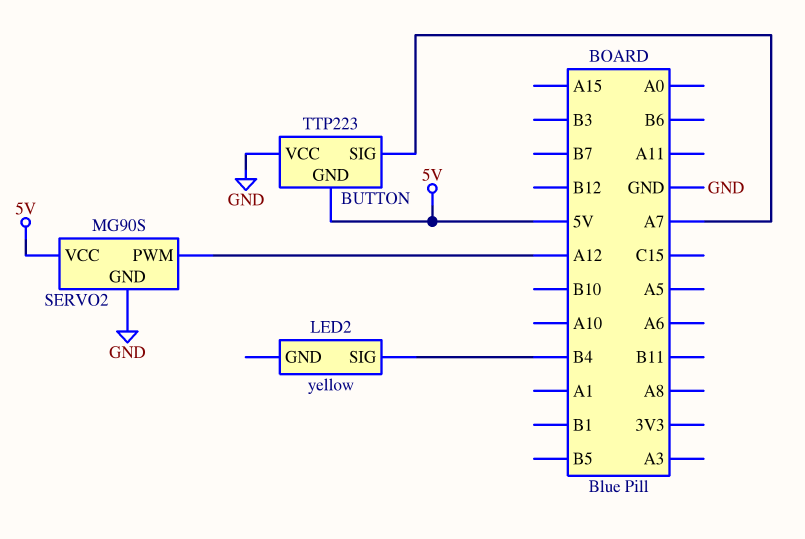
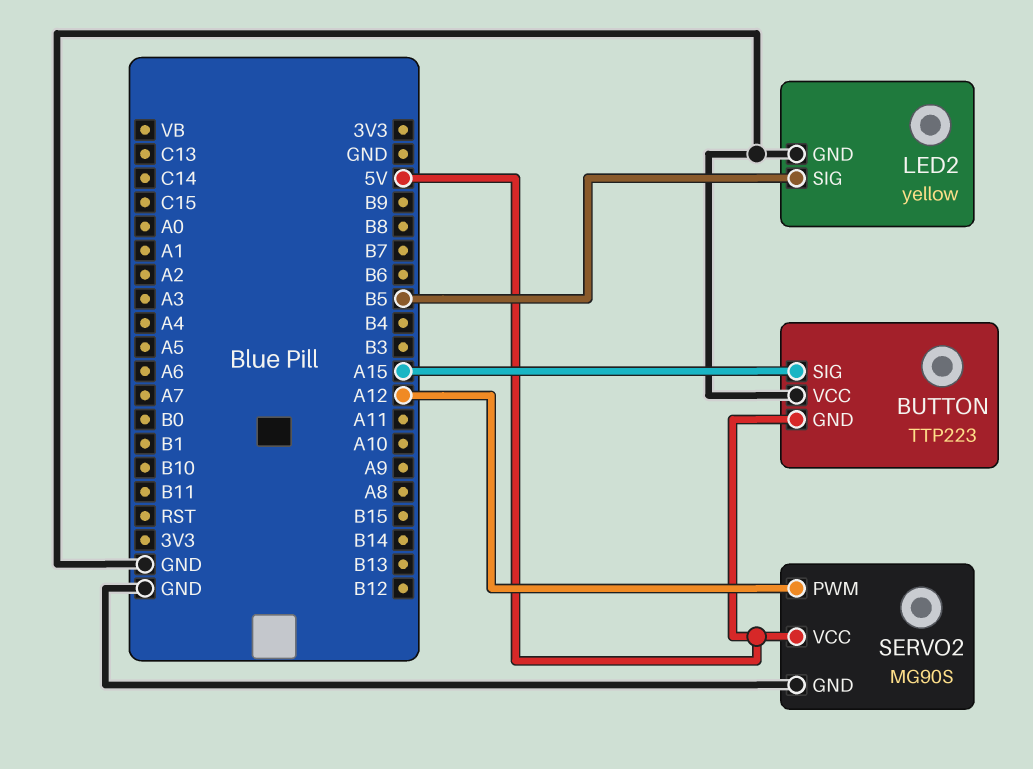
BUTTON pin SIG: A7 -> A15
LED2 pin GND: none -> GND
LED2 pin SIG: B4 -> B5

